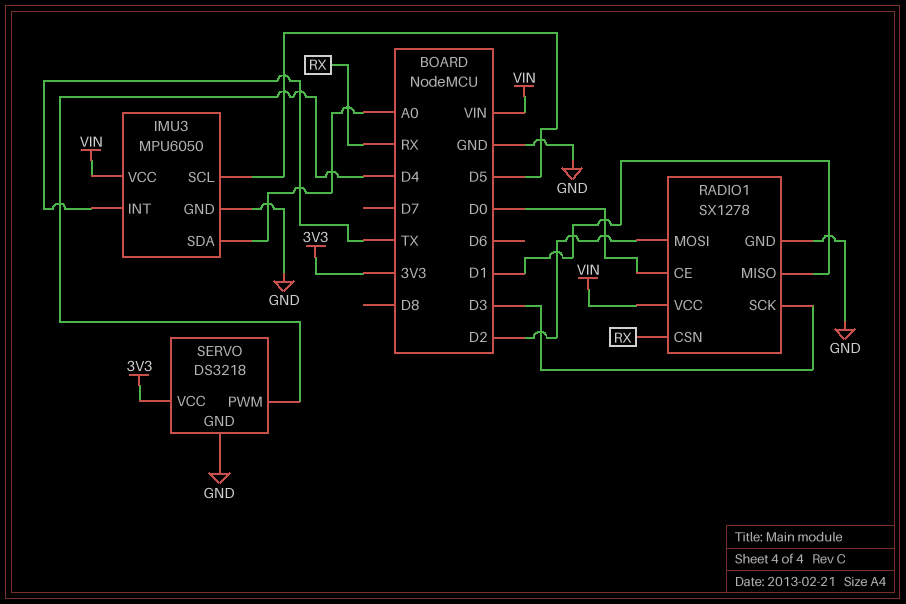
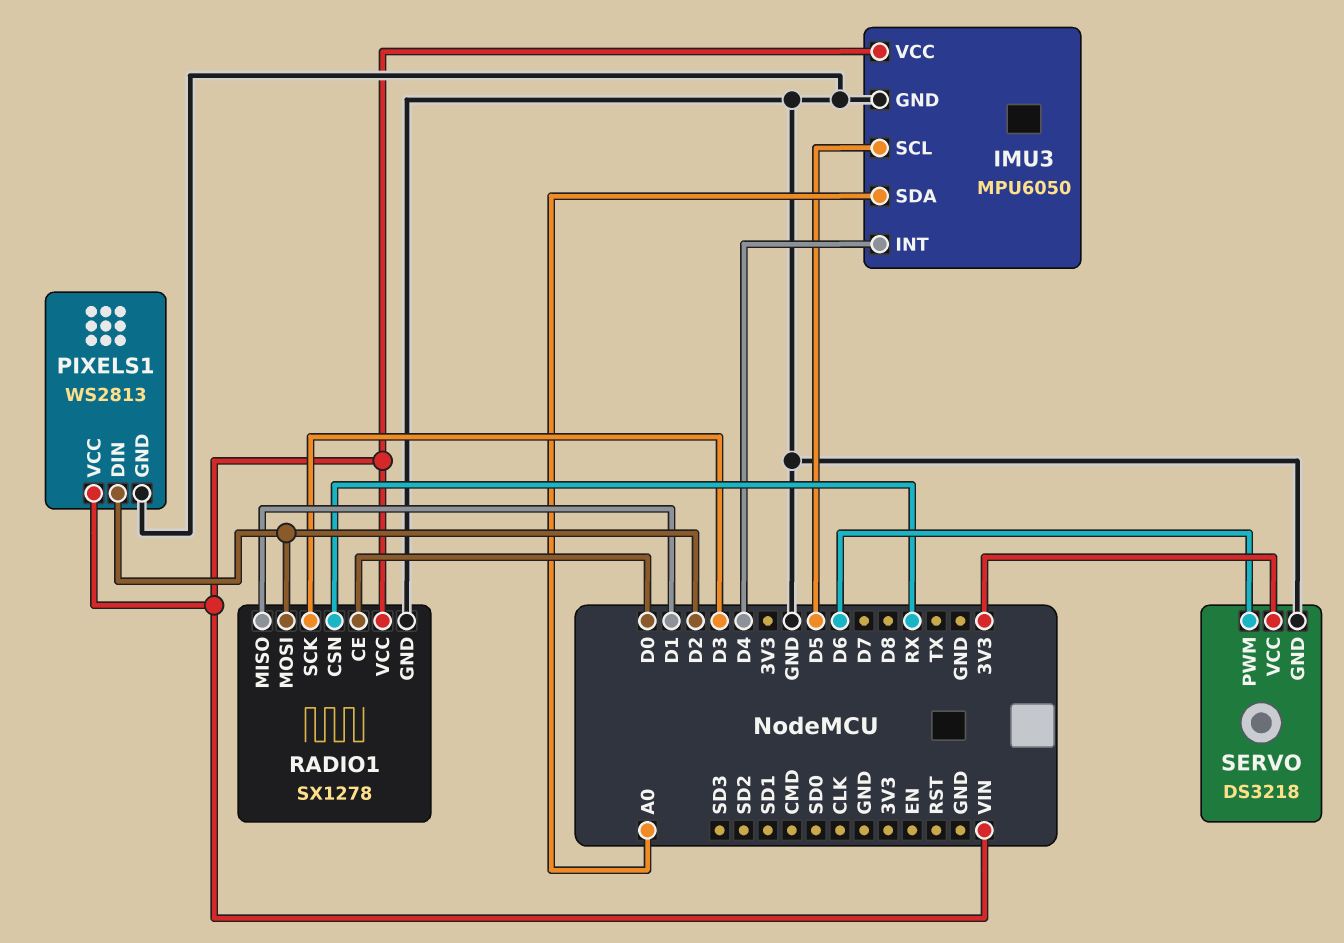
IMU3 pin INT: TX -> D4
PIXELS1: none -> WS2813
PIXELS1 pin DIN: none -> D2
PIXELS1 pin GND: none -> GND
PIXELS1 pin VCC: none -> VIN
SERVO pin PWM: D4 -> D6

